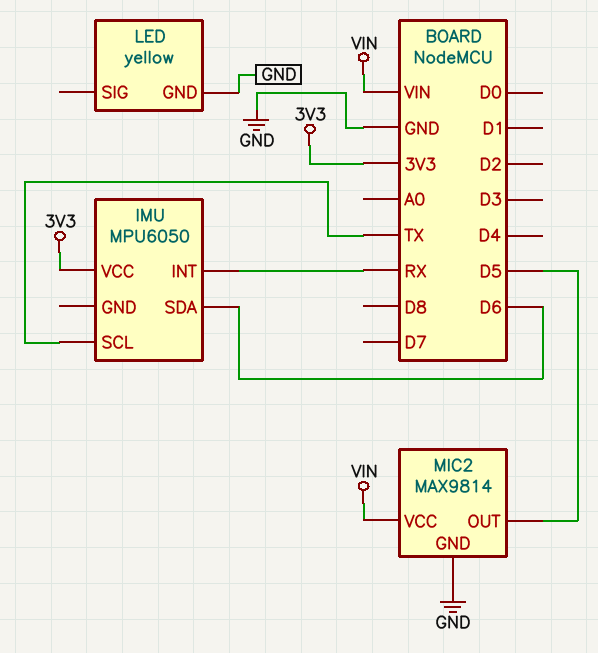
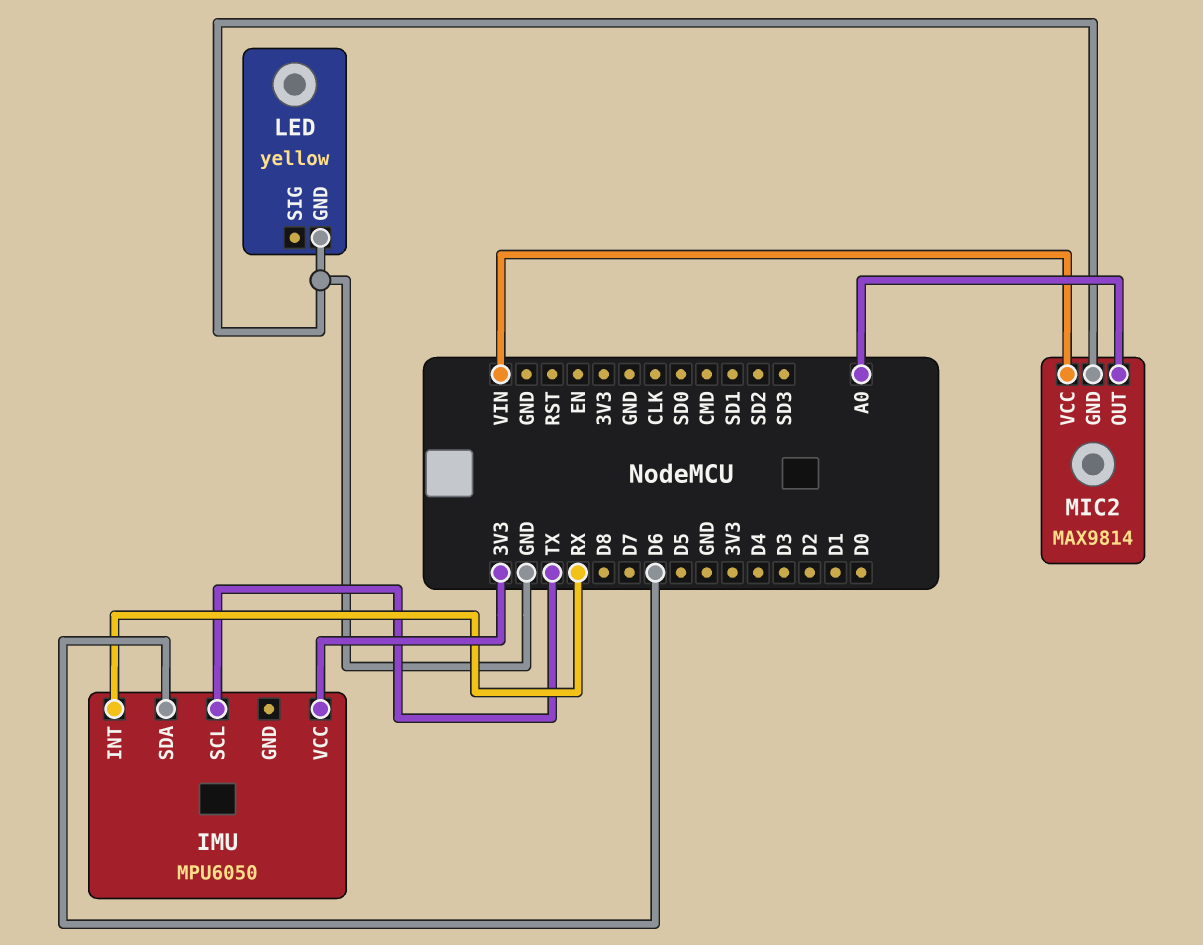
MIC2 pin OUT: D5 -> A0

